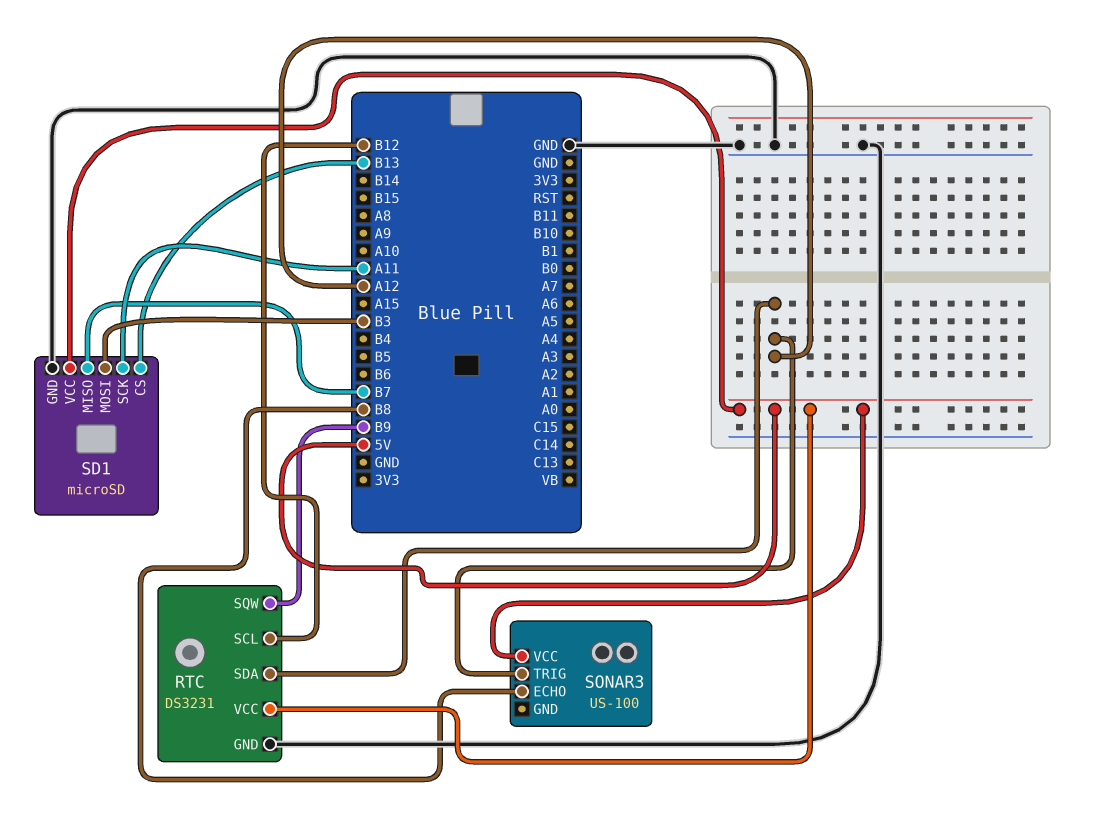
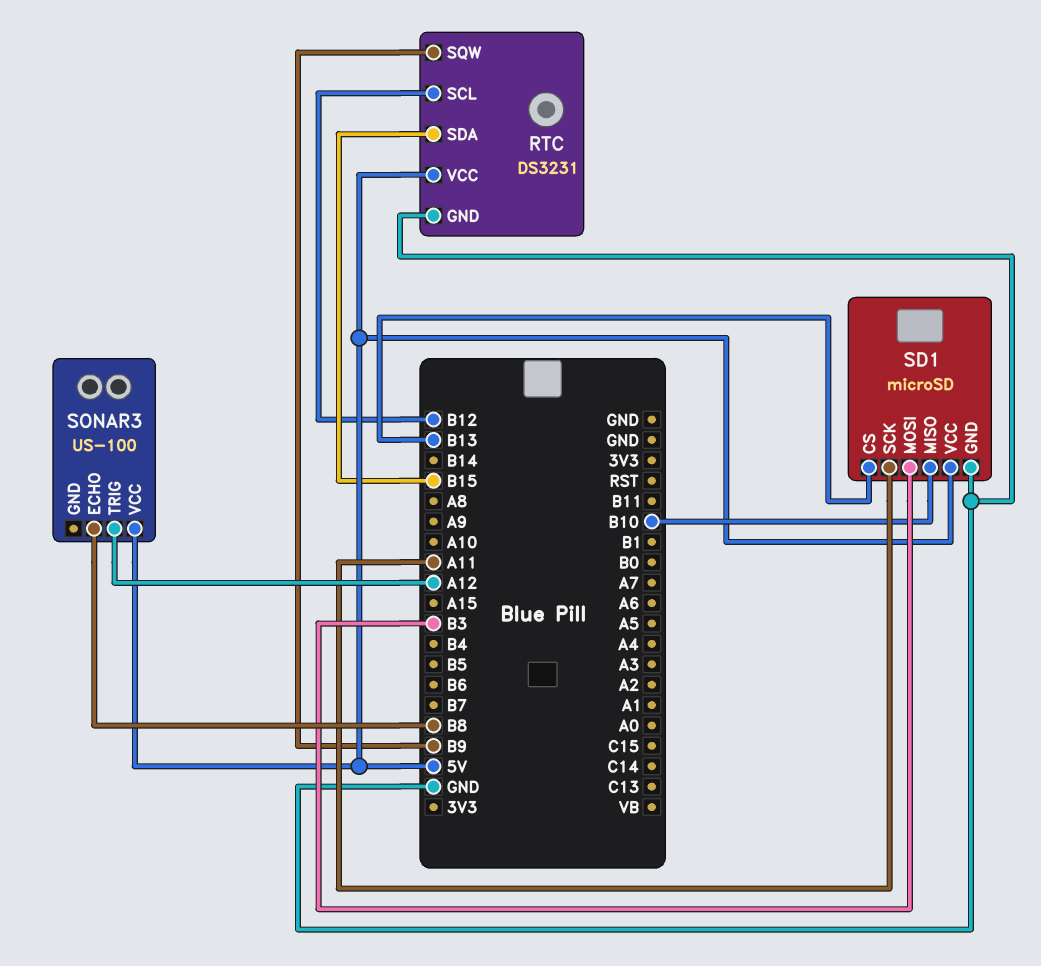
RTC pin SDA: A12 -> B15
SD1 pin MISO: B7 -> B10

